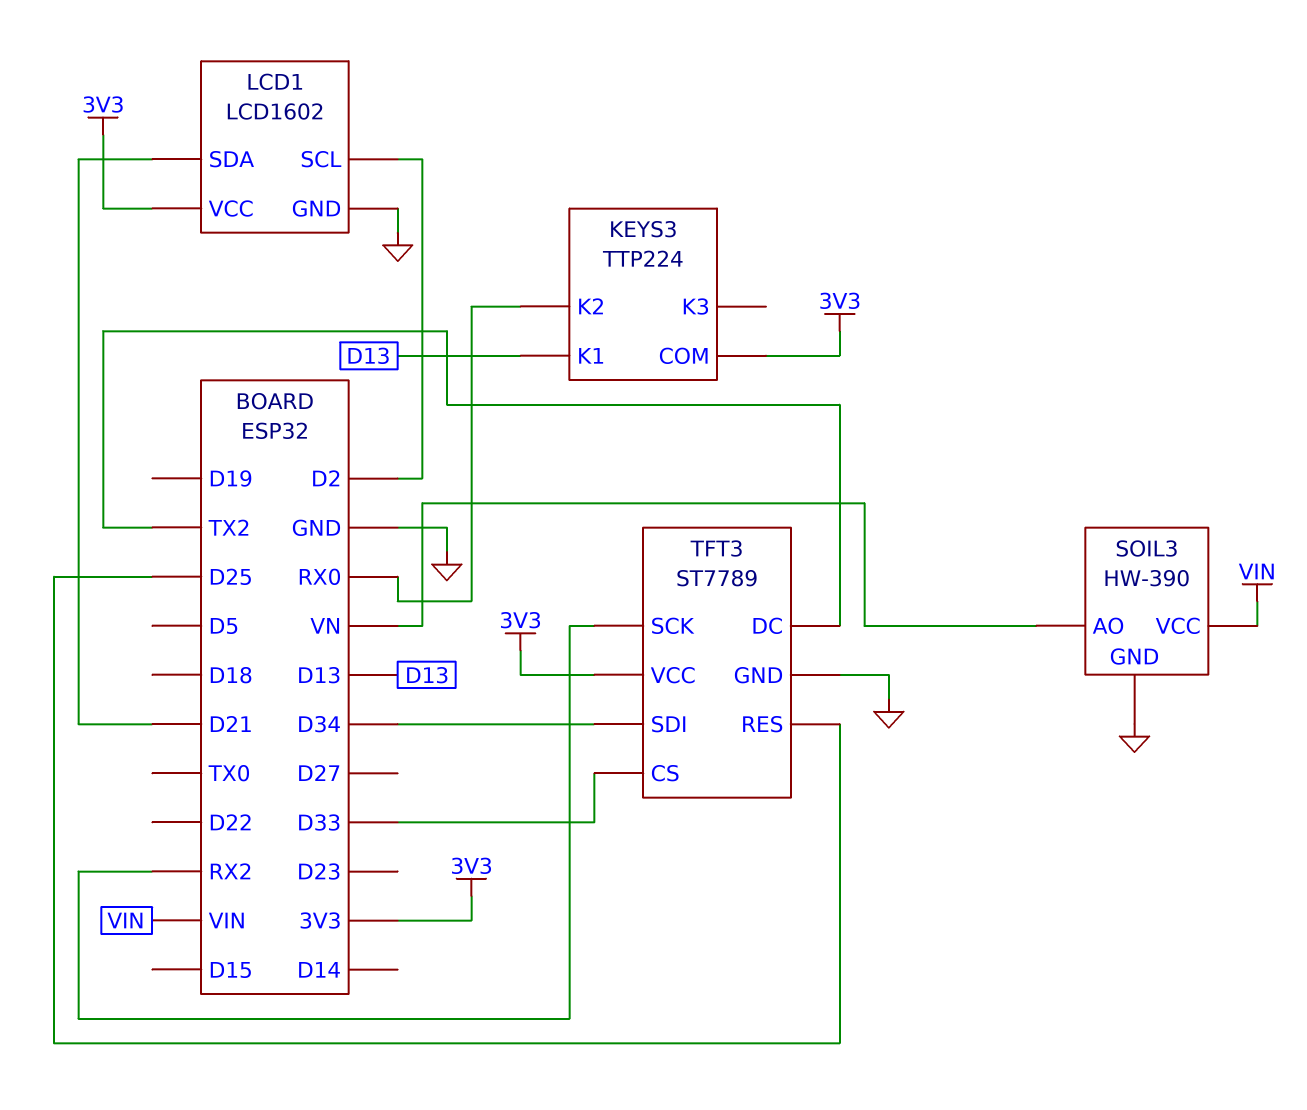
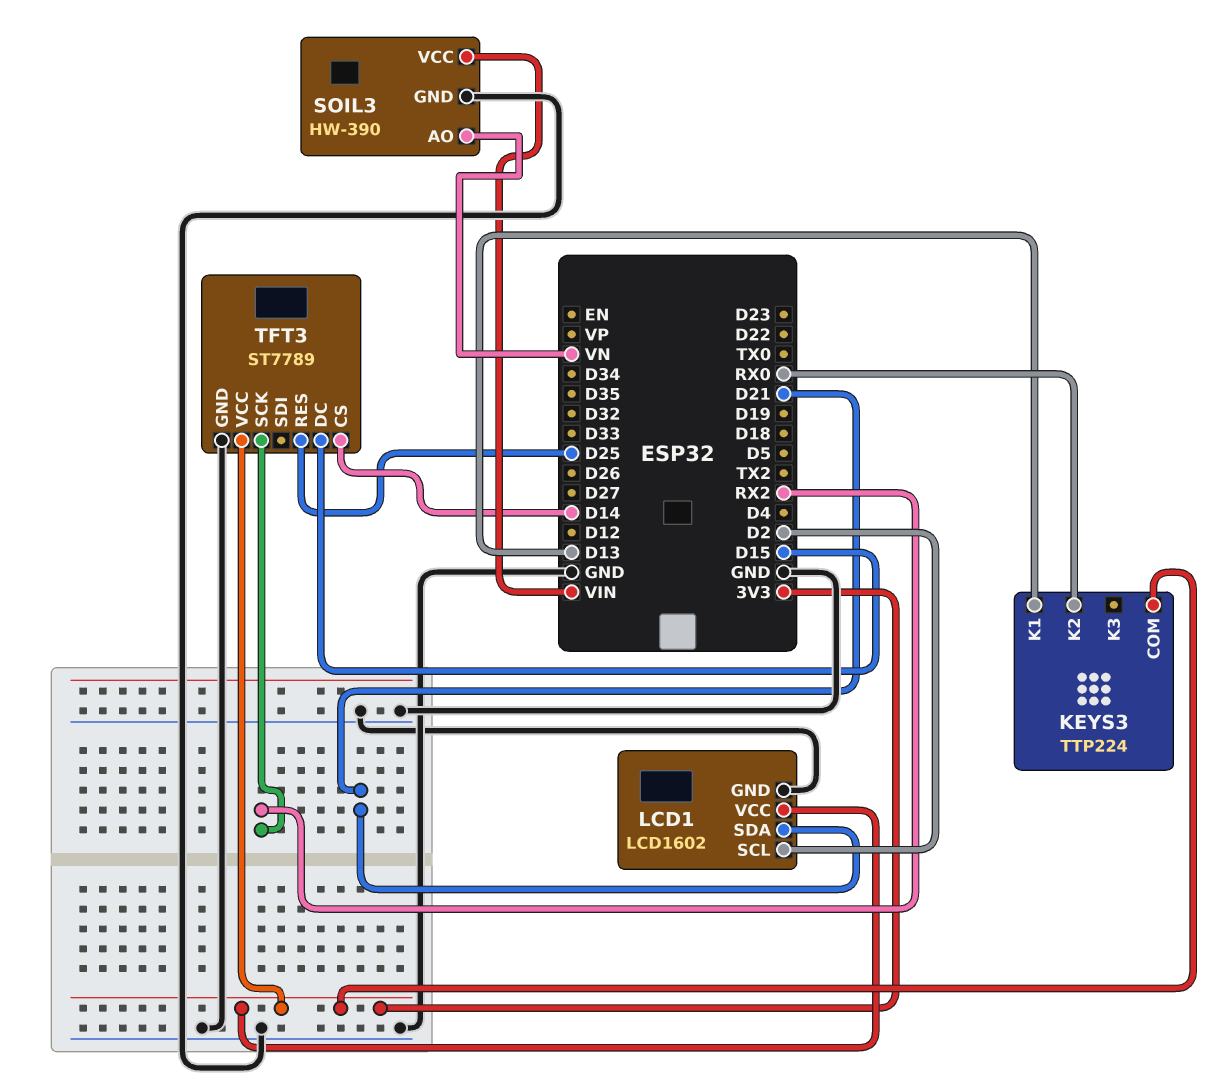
TFT3 pin CS: D33 -> D14
TFT3 pin DC: TX2 -> D15
TFT3 pin SDI: D34 -> none

